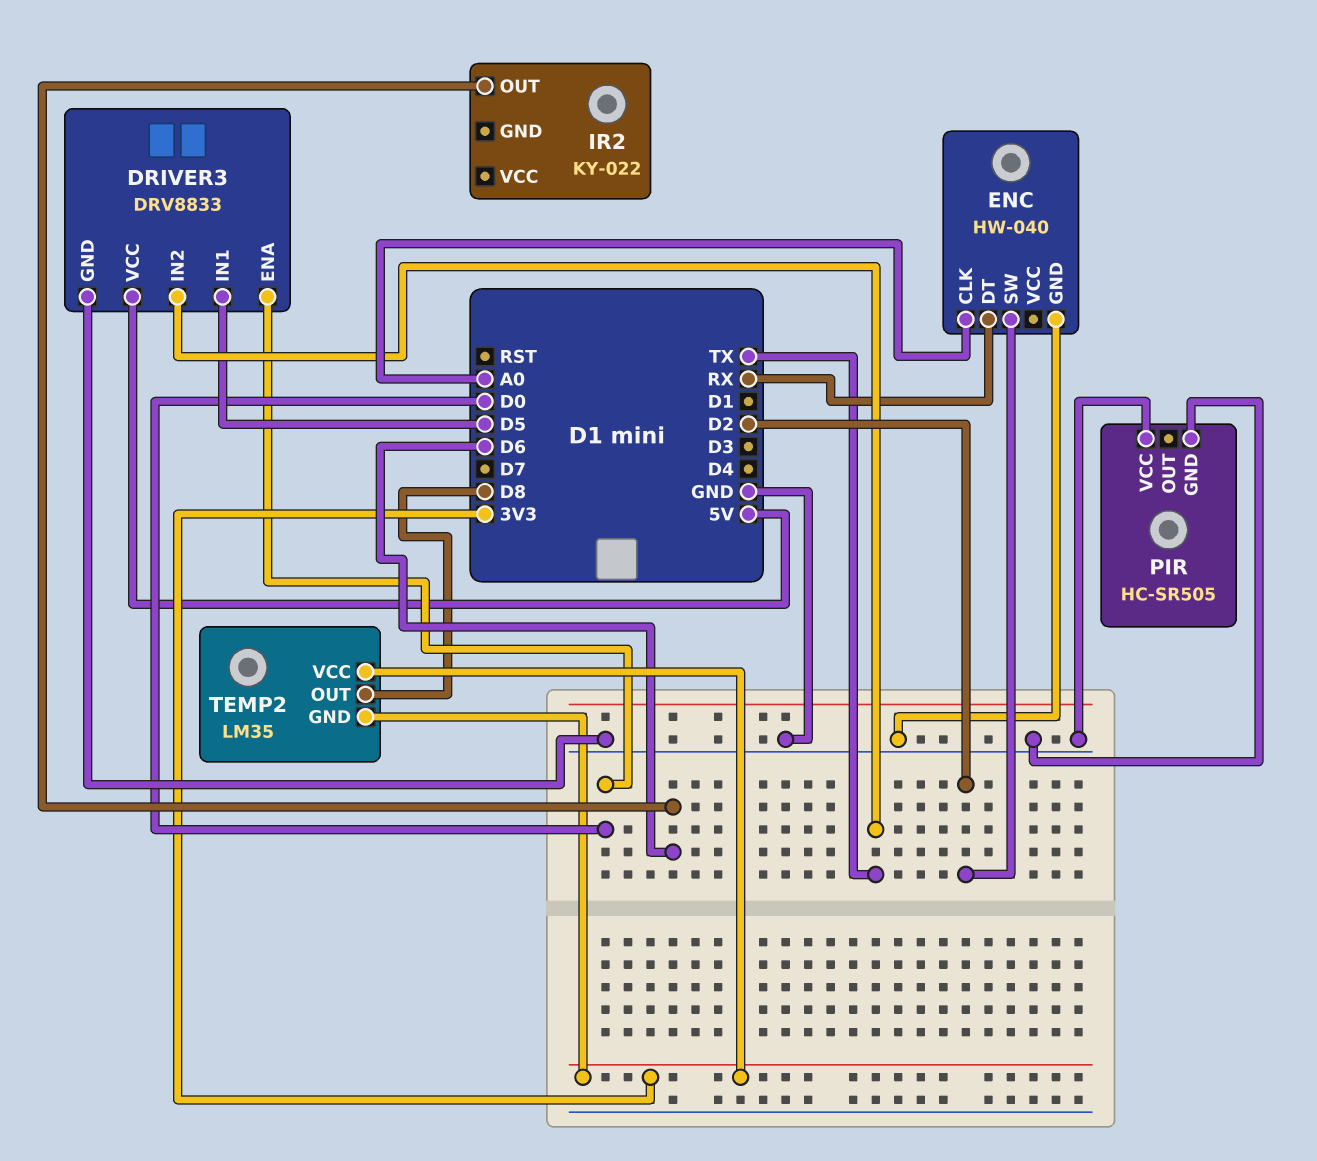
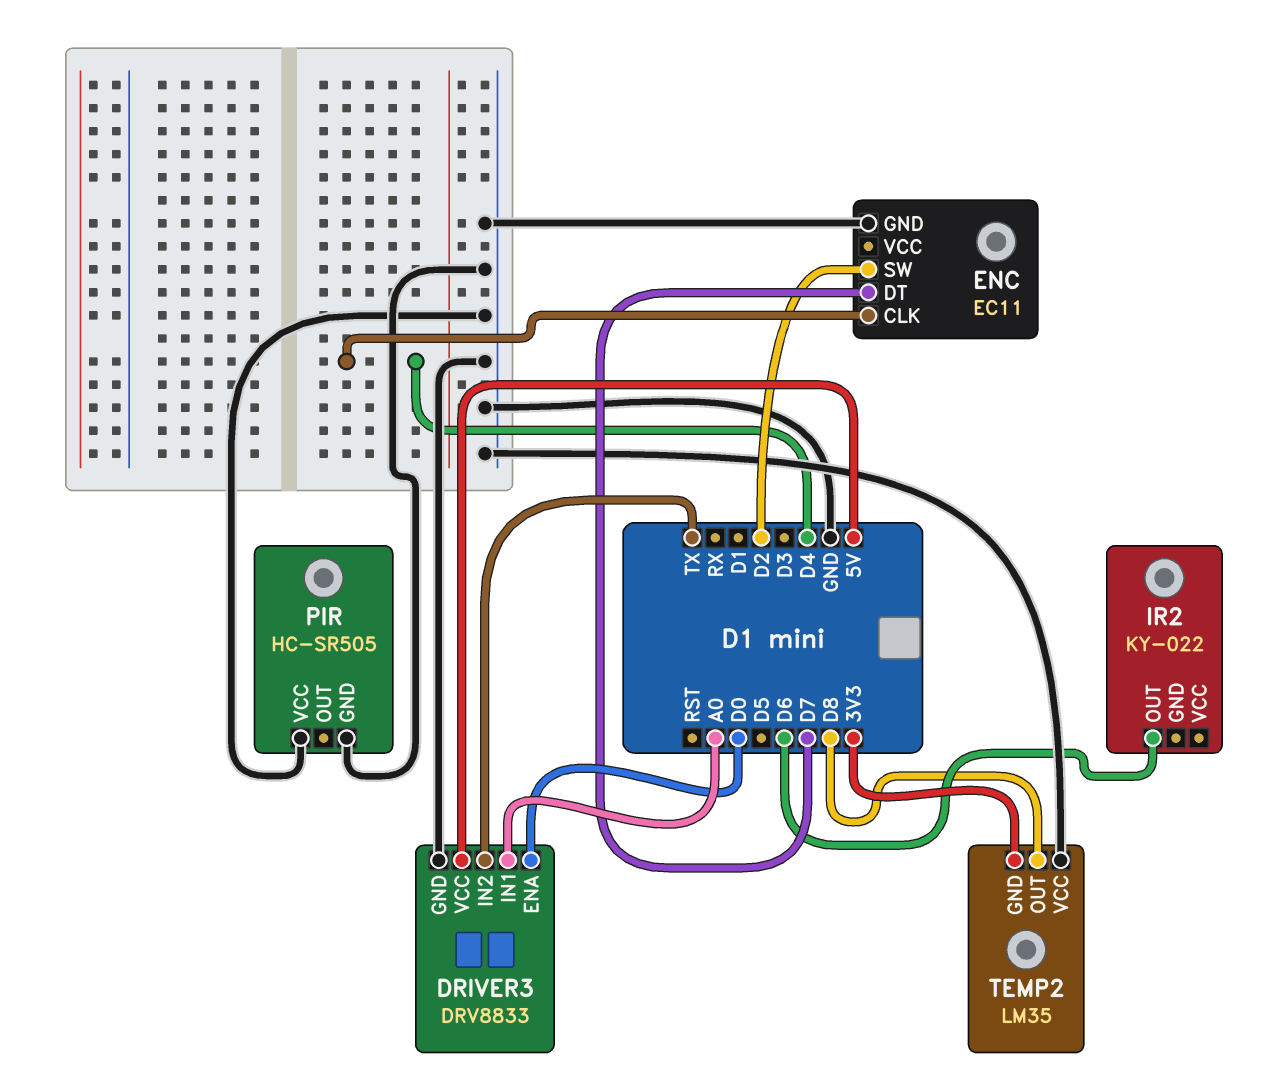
DRIVER3 pin IN1: D5 -> A0
ENC: HW-040 -> EC11
ENC pin CLK: A0 -> D4
ENC pin DT: RX -> D7
TEMP2 pin VCC: 3V3 -> GND

